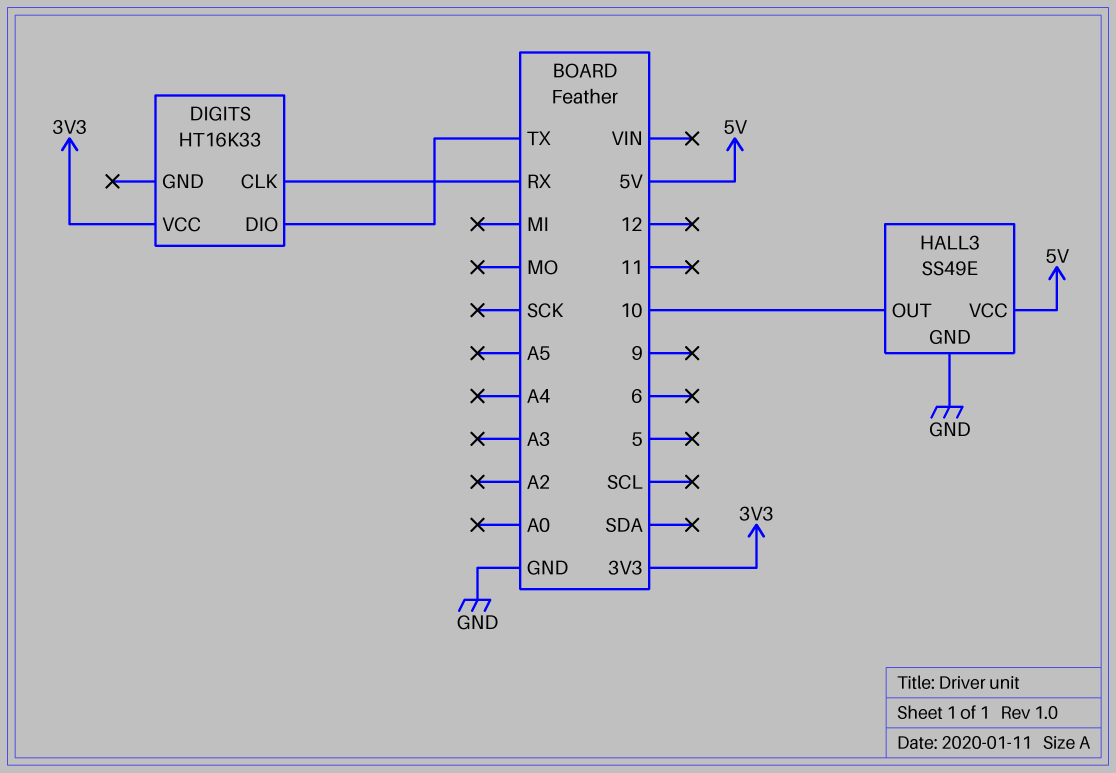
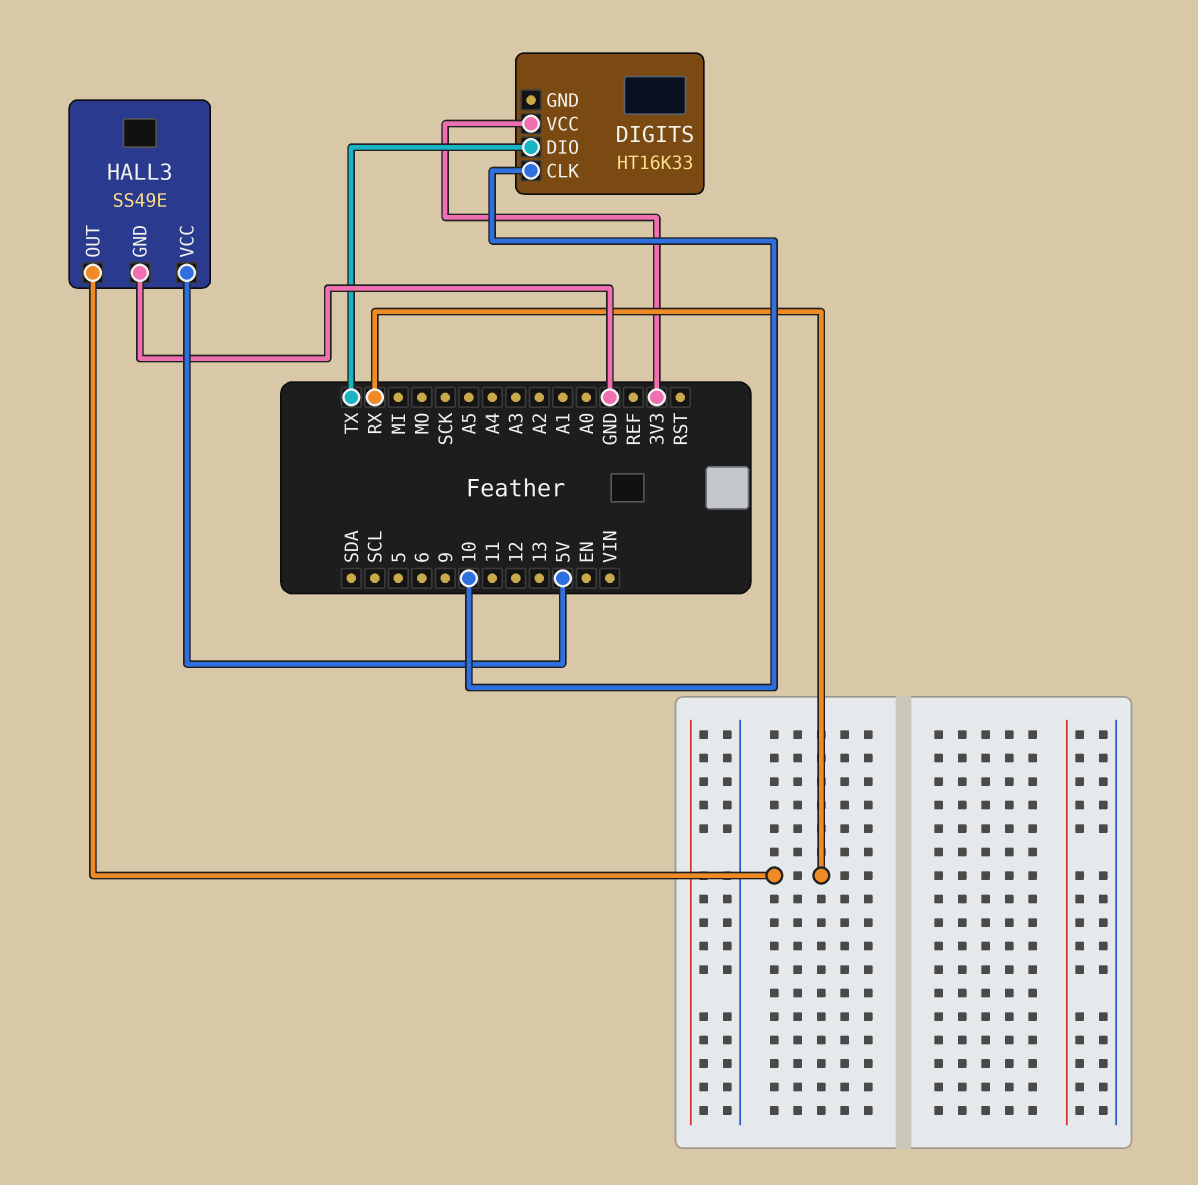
DIGITS pin CLK: RX -> 10
HALL3 pin OUT: 10 -> RX

